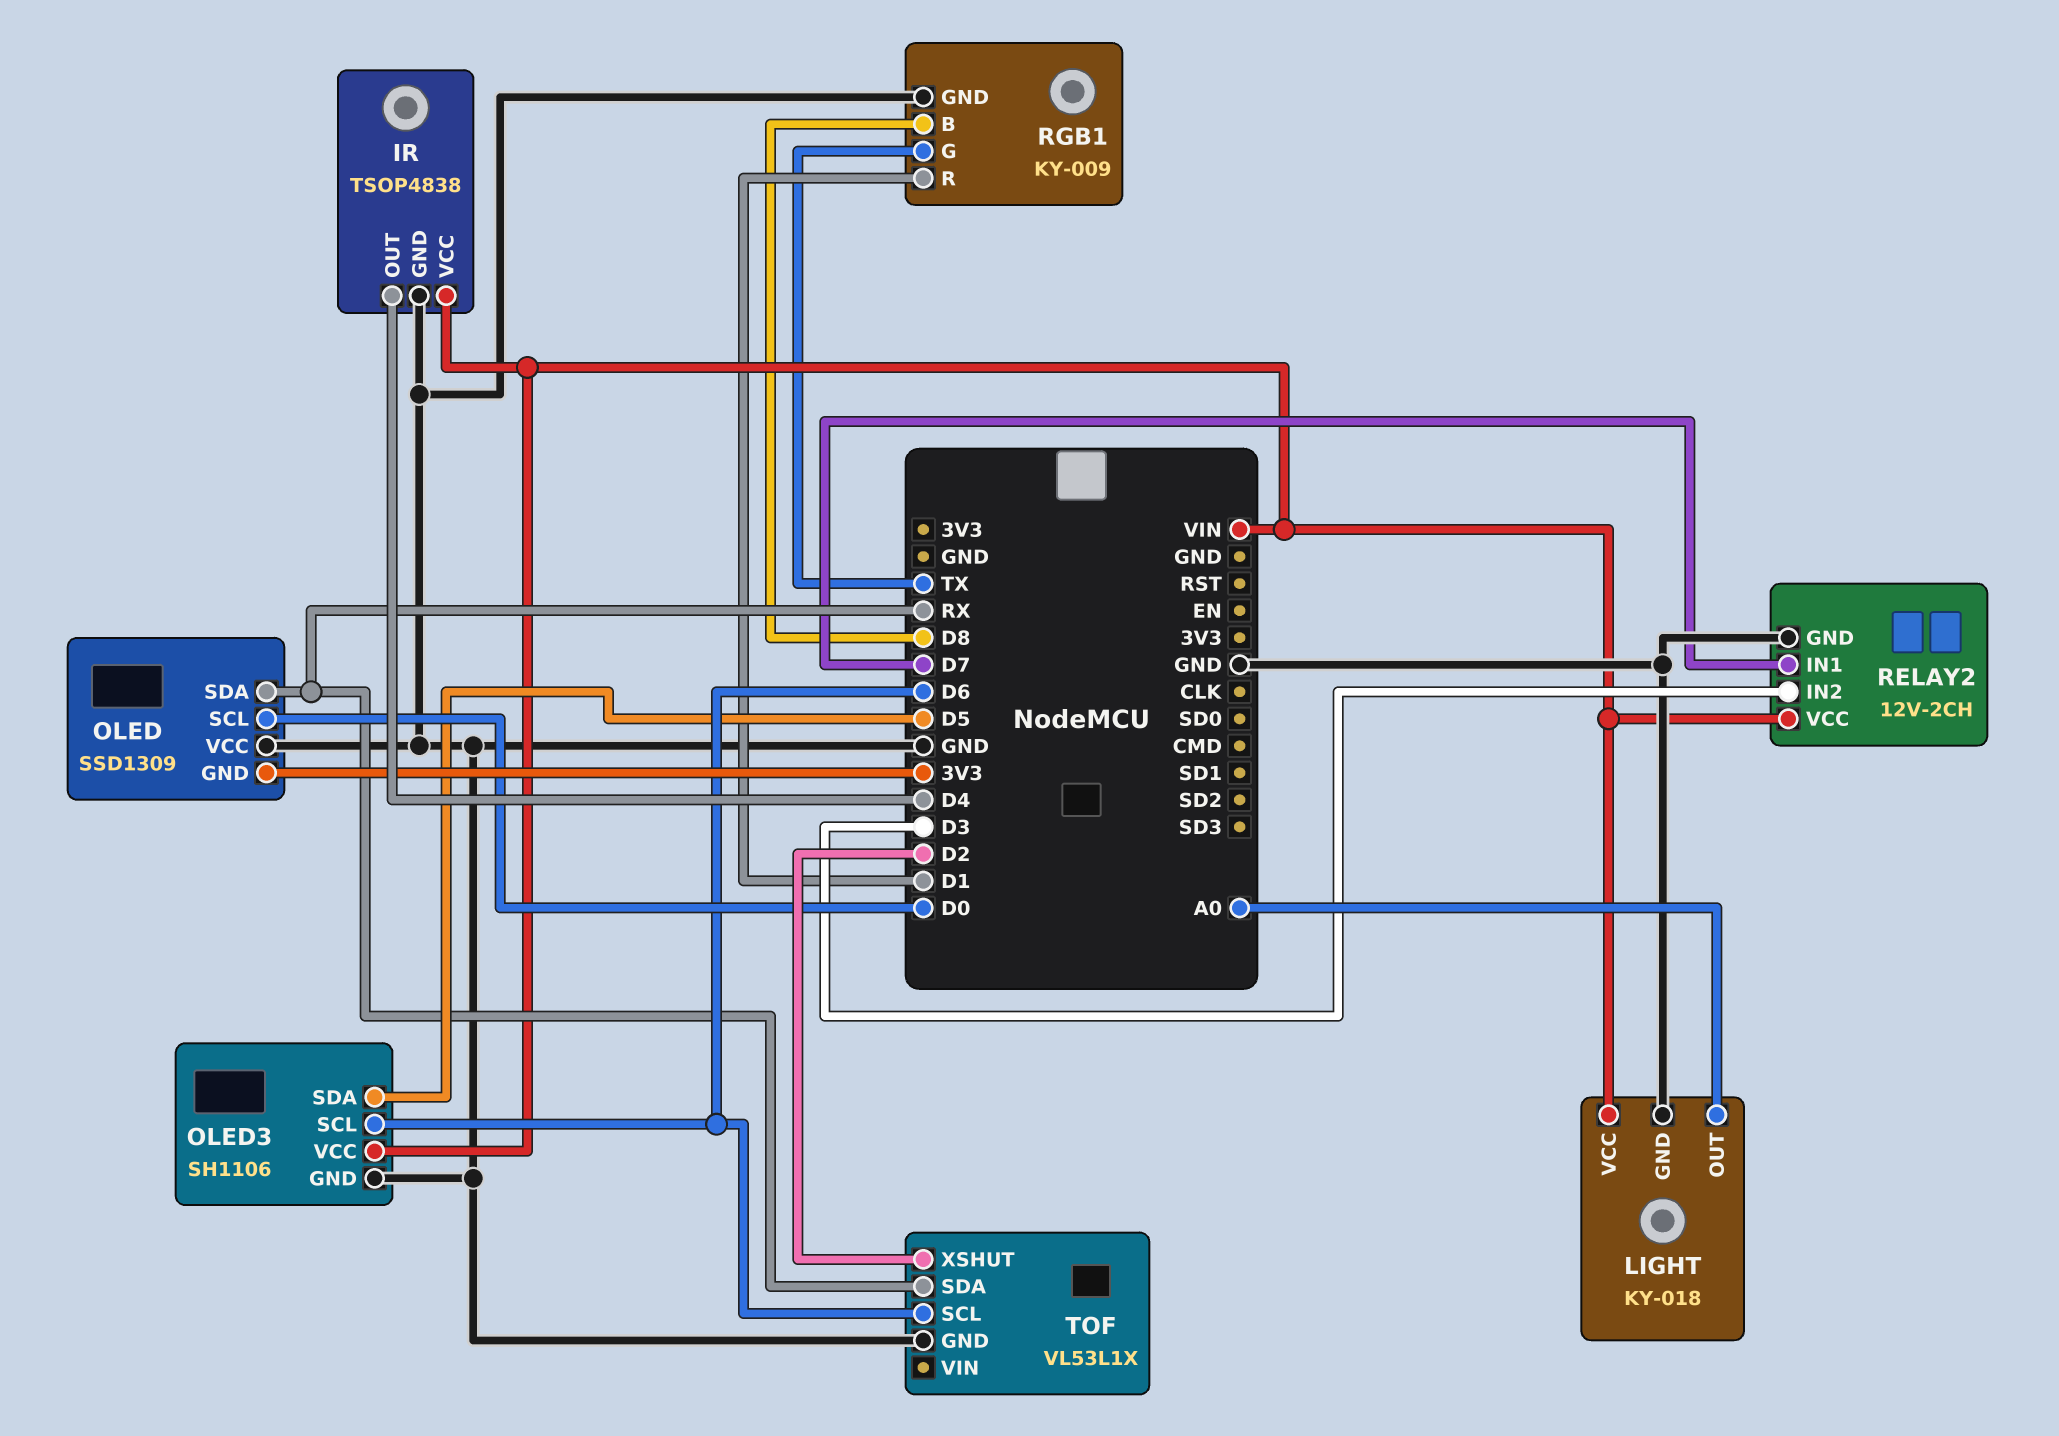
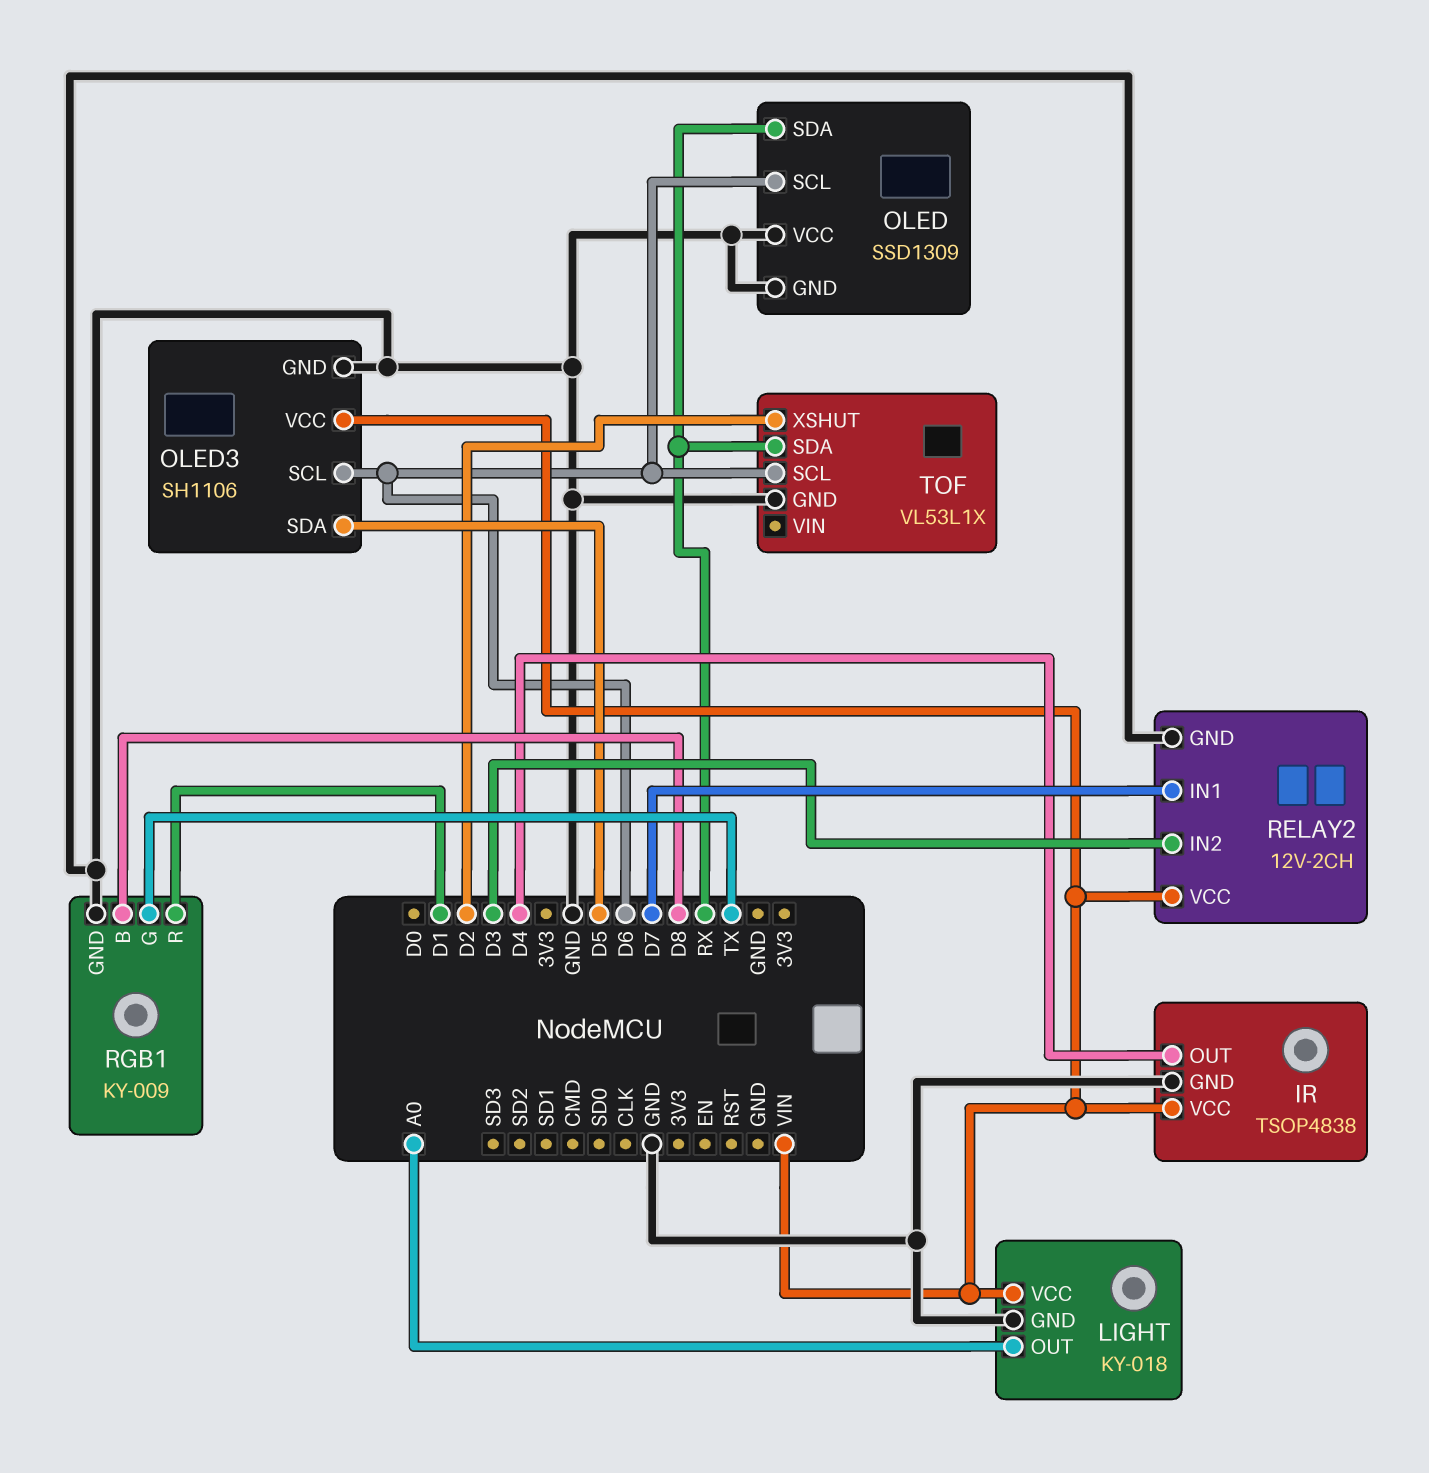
OLED pin GND: 3V3 -> GND
OLED pin SCL: D0 -> D6

